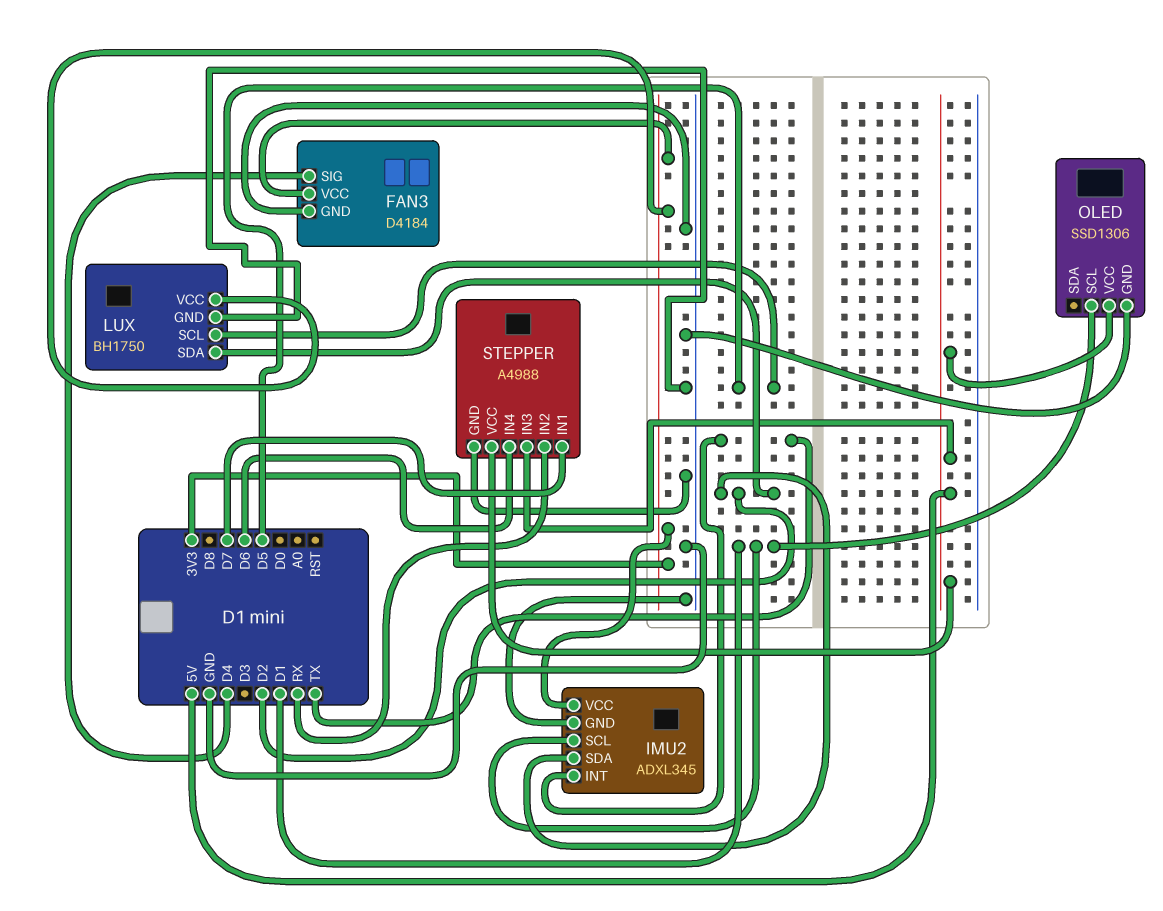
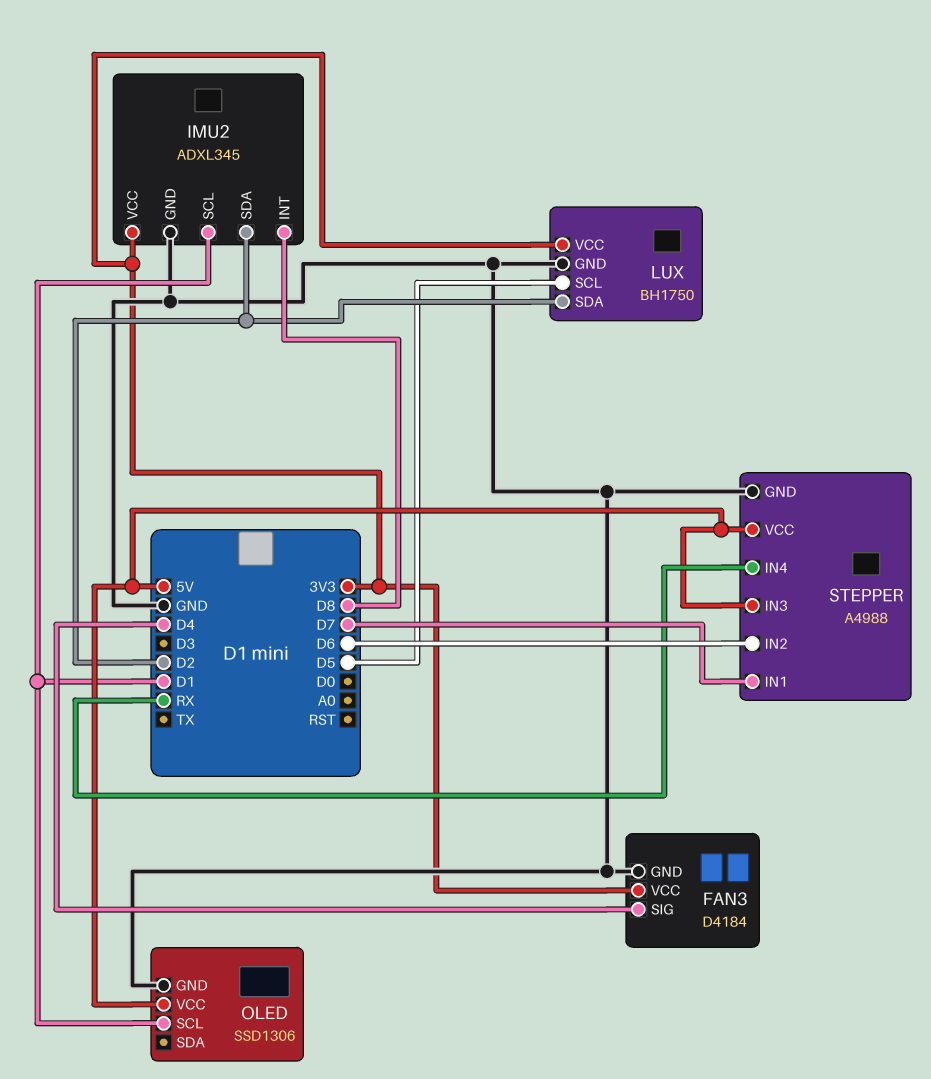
IMU2 pin INT: TX -> D8
STEPPER pin IN2: RX -> D6
STEPPER pin IN4: D6 -> RX

